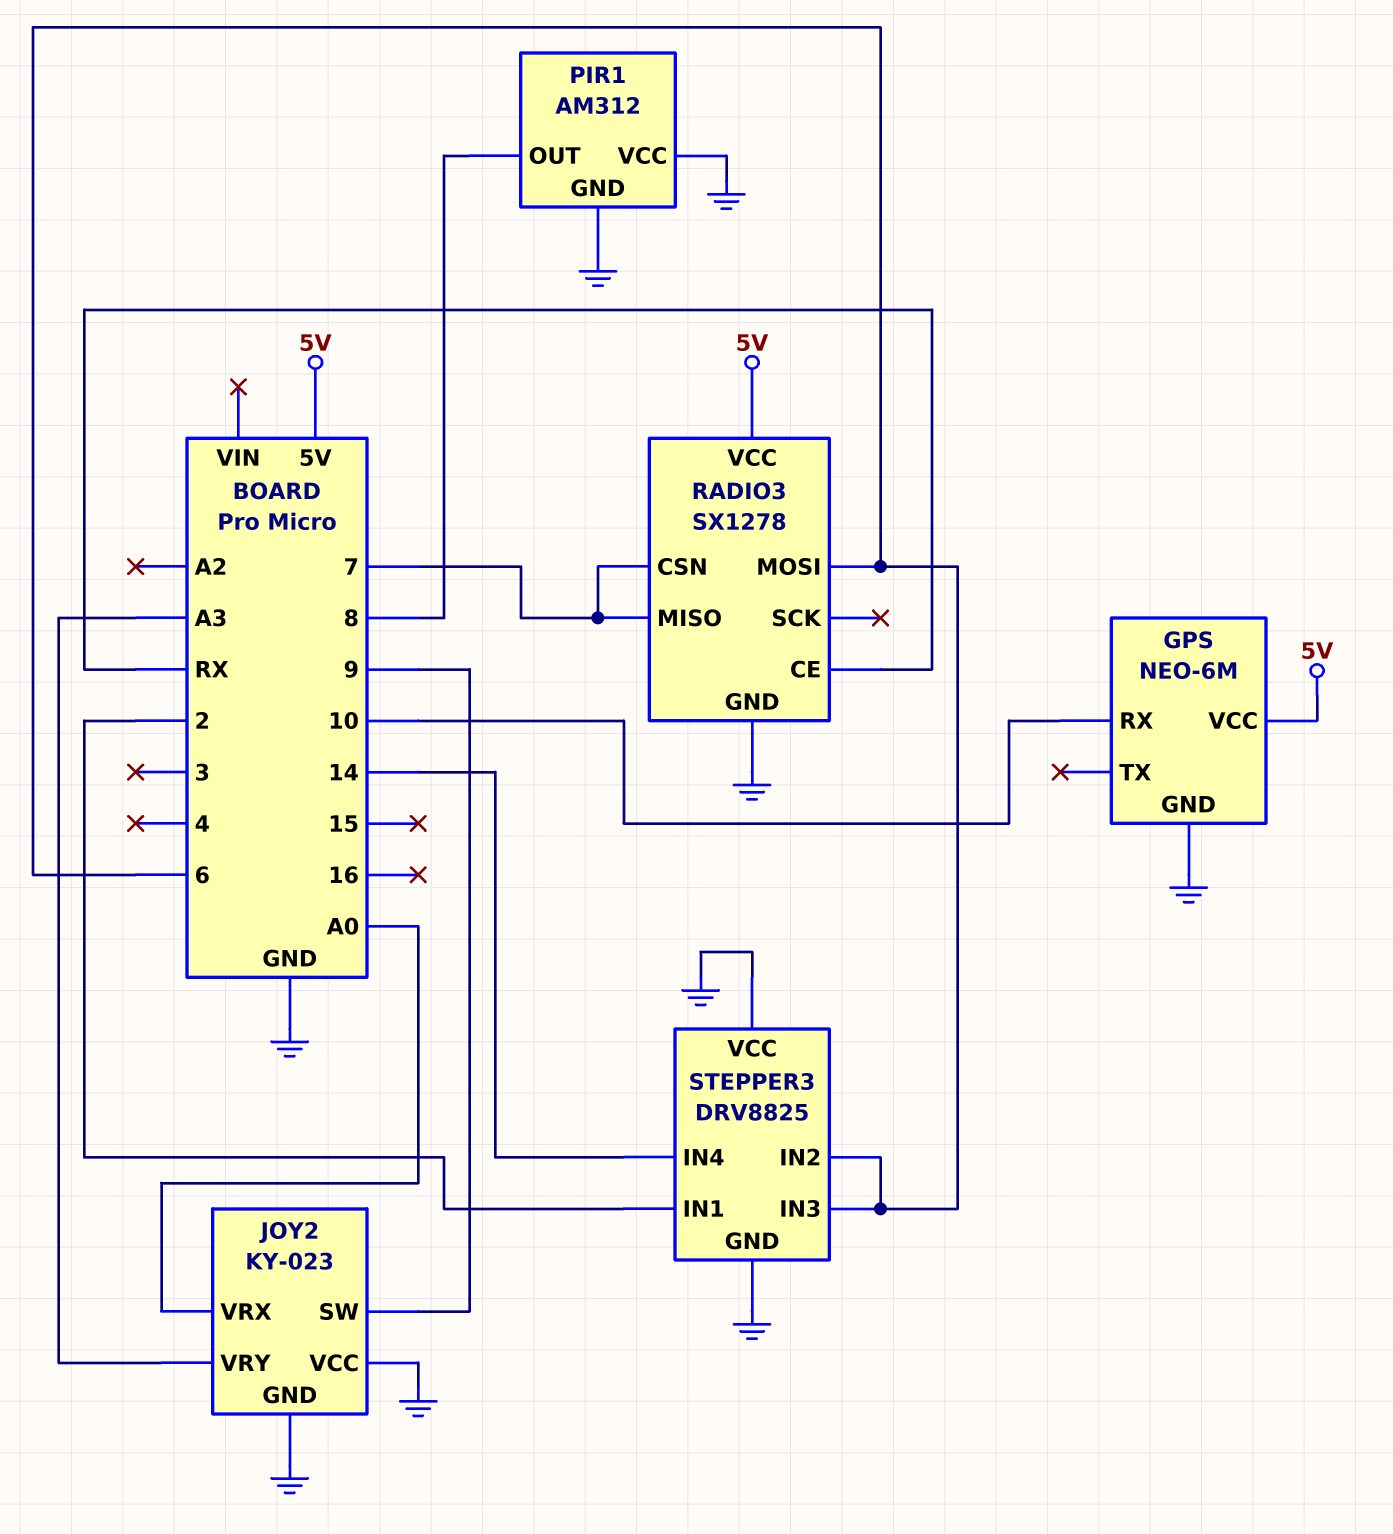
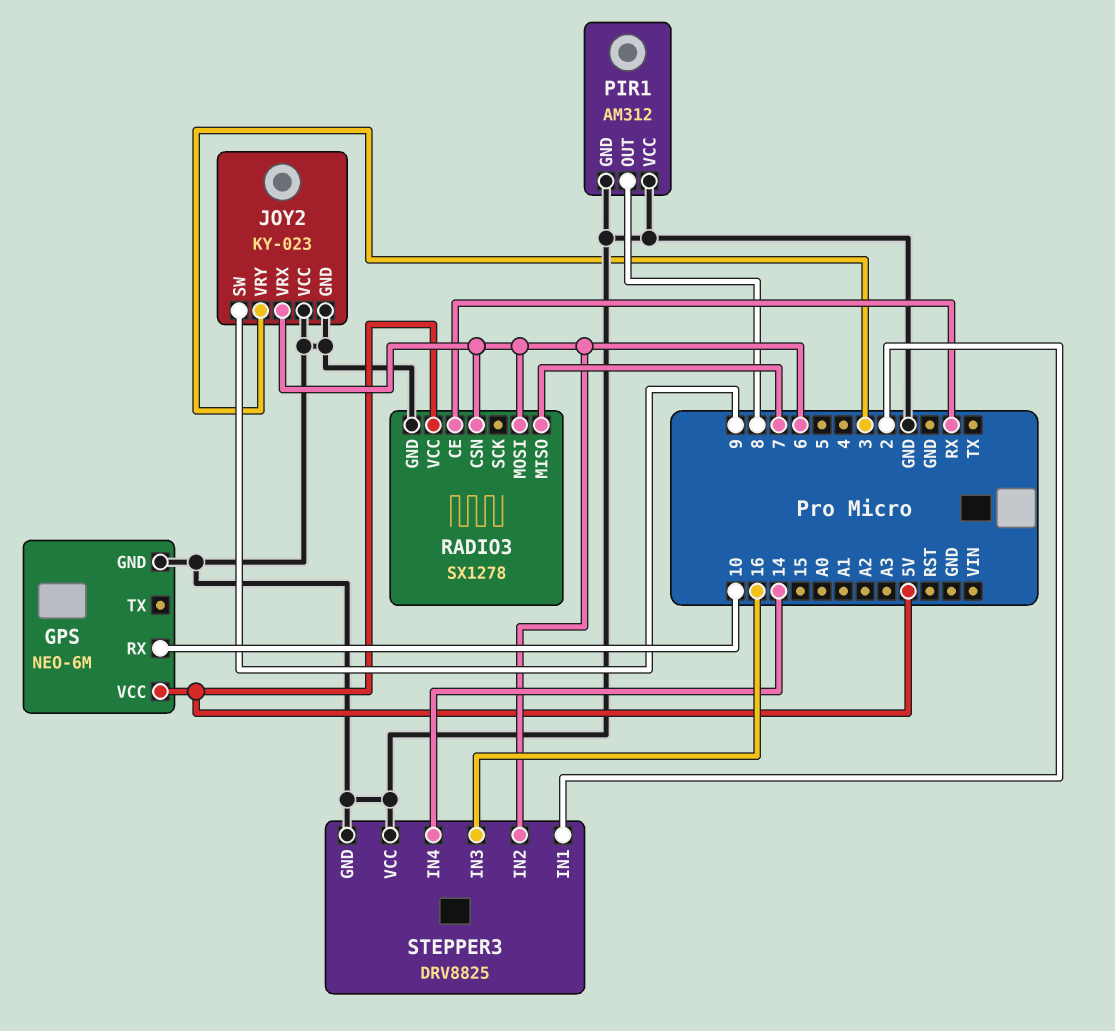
JOY2 pin VRX: A0 -> 6
JOY2 pin VRY: A3 -> 3
RADIO3 pin CSN: 7 -> 6
STEPPER3 pin IN3: 6 -> 16

